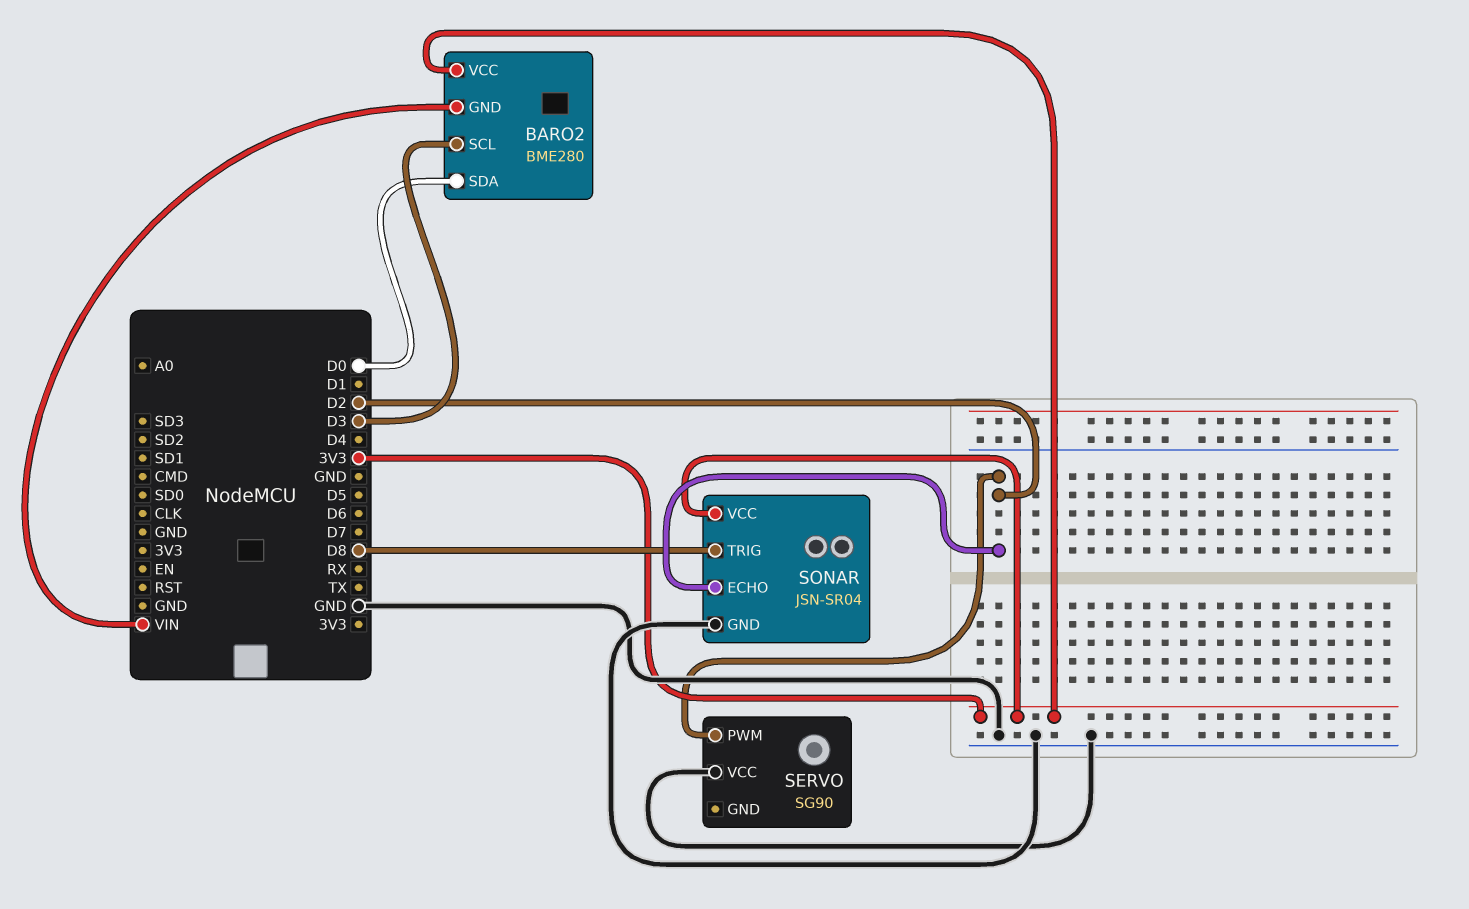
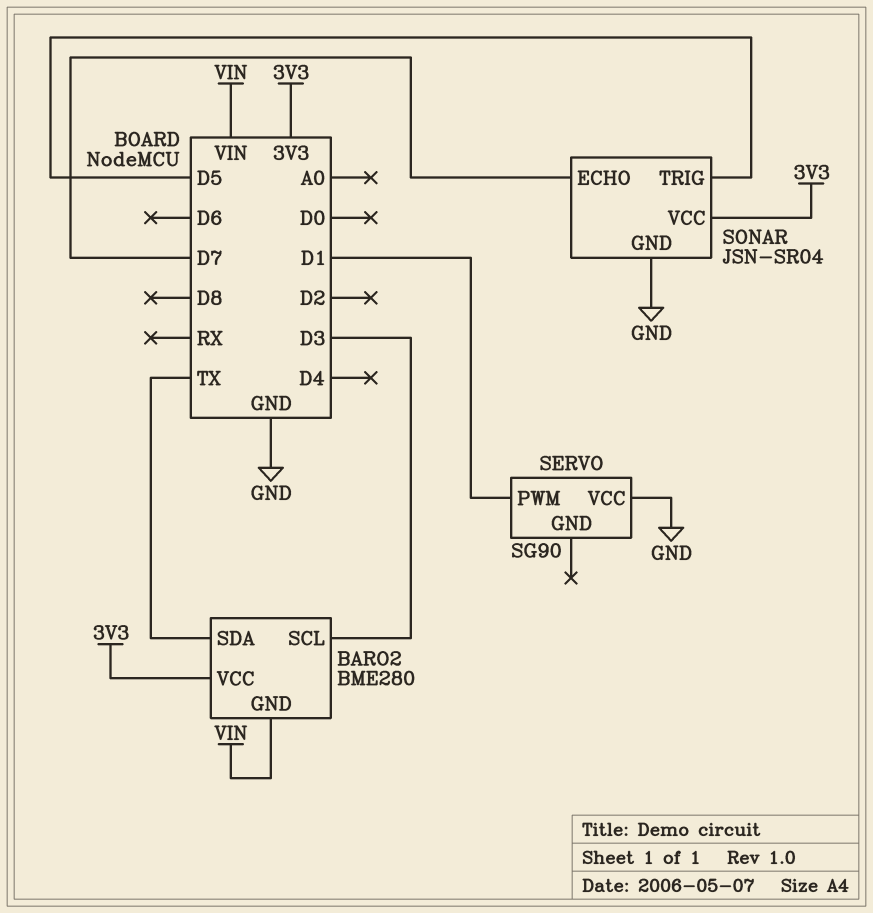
BARO2 pin SDA: D0 -> TX
SERVO pin PWM: D2 -> D1
SONAR pin ECHO: D2 -> D7
SONAR pin TRIG: D8 -> D5

